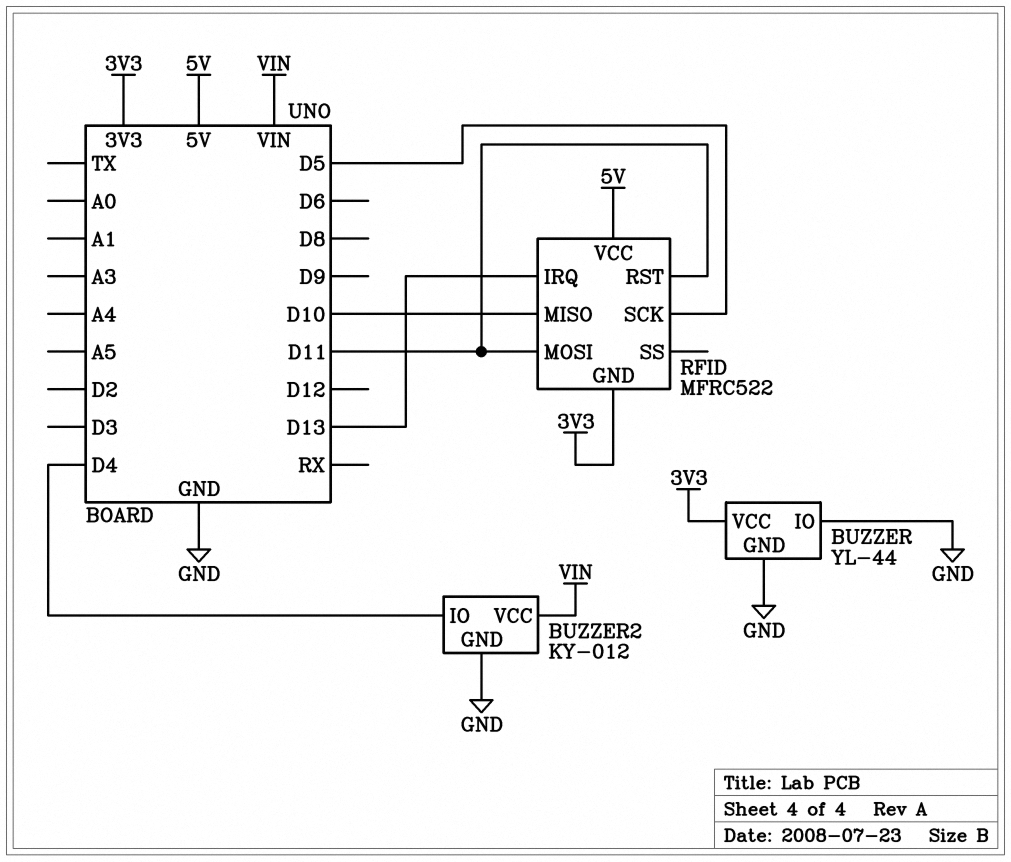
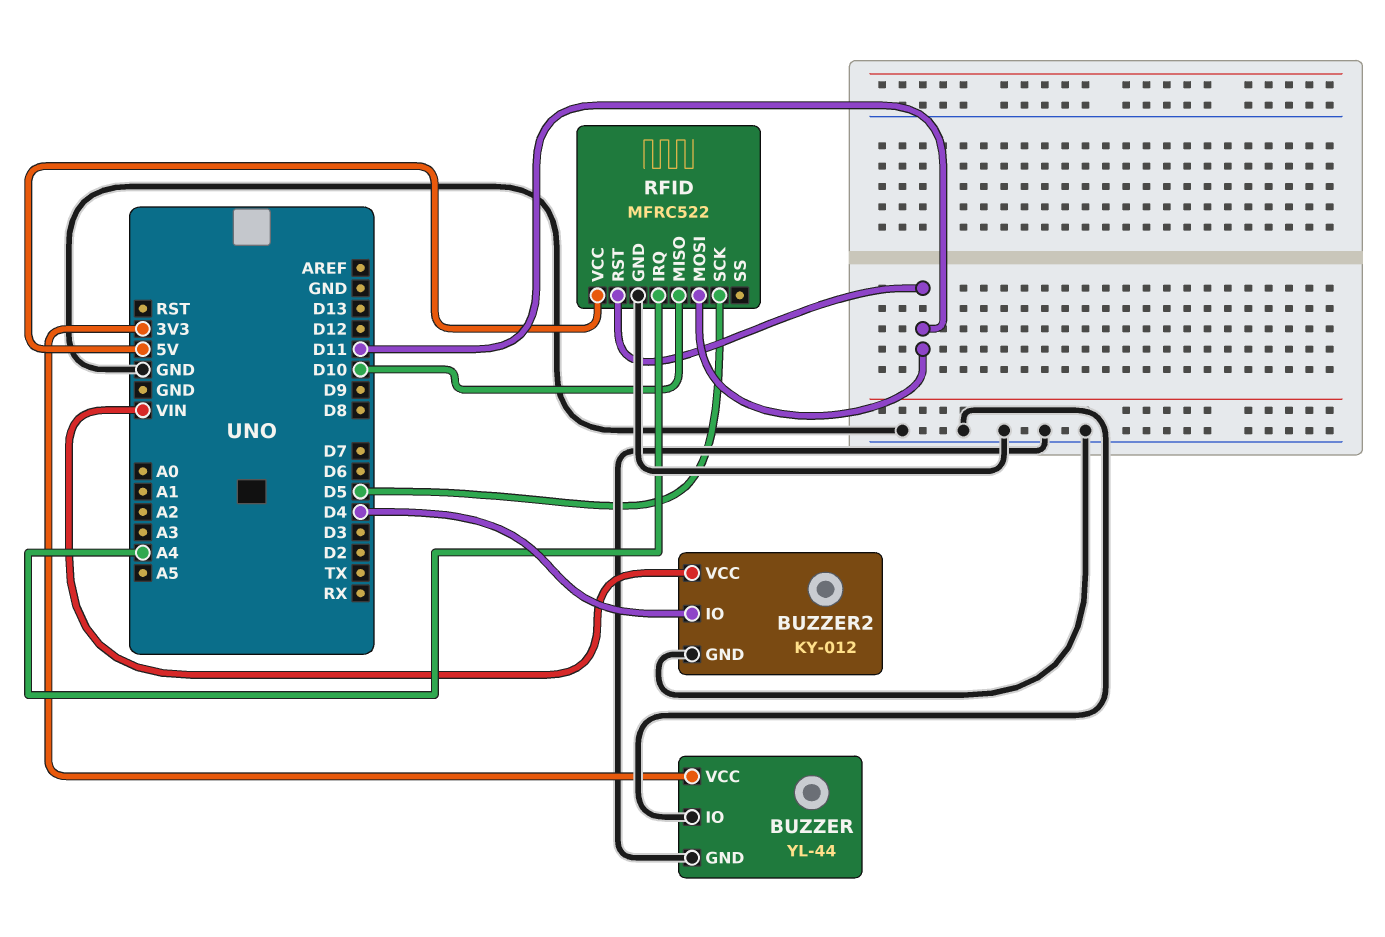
RFID pin GND: 3V3 -> GND
RFID pin IRQ: D13 -> A4

